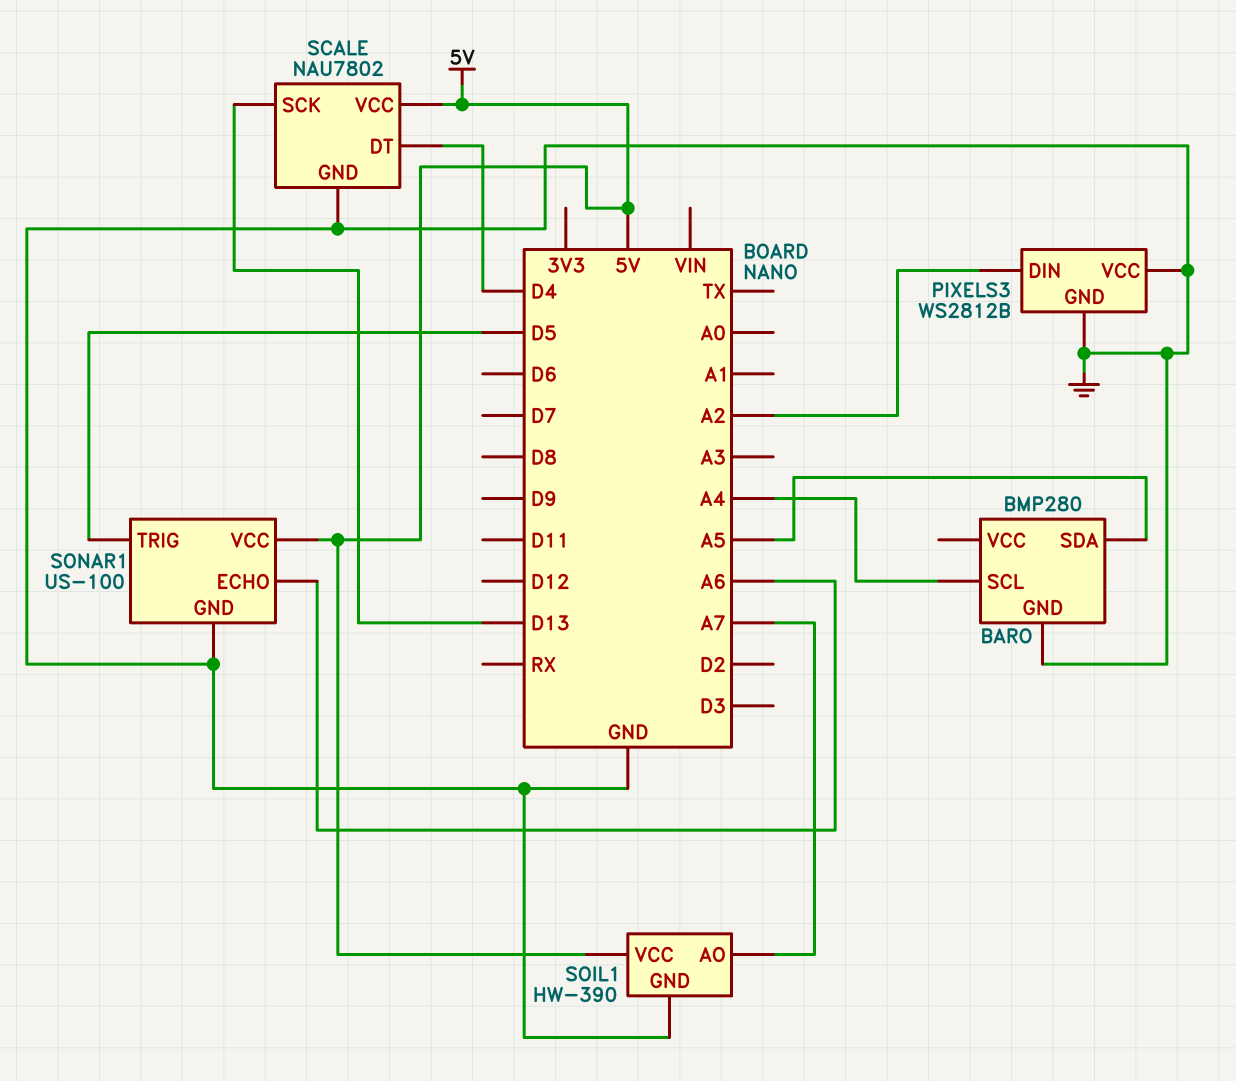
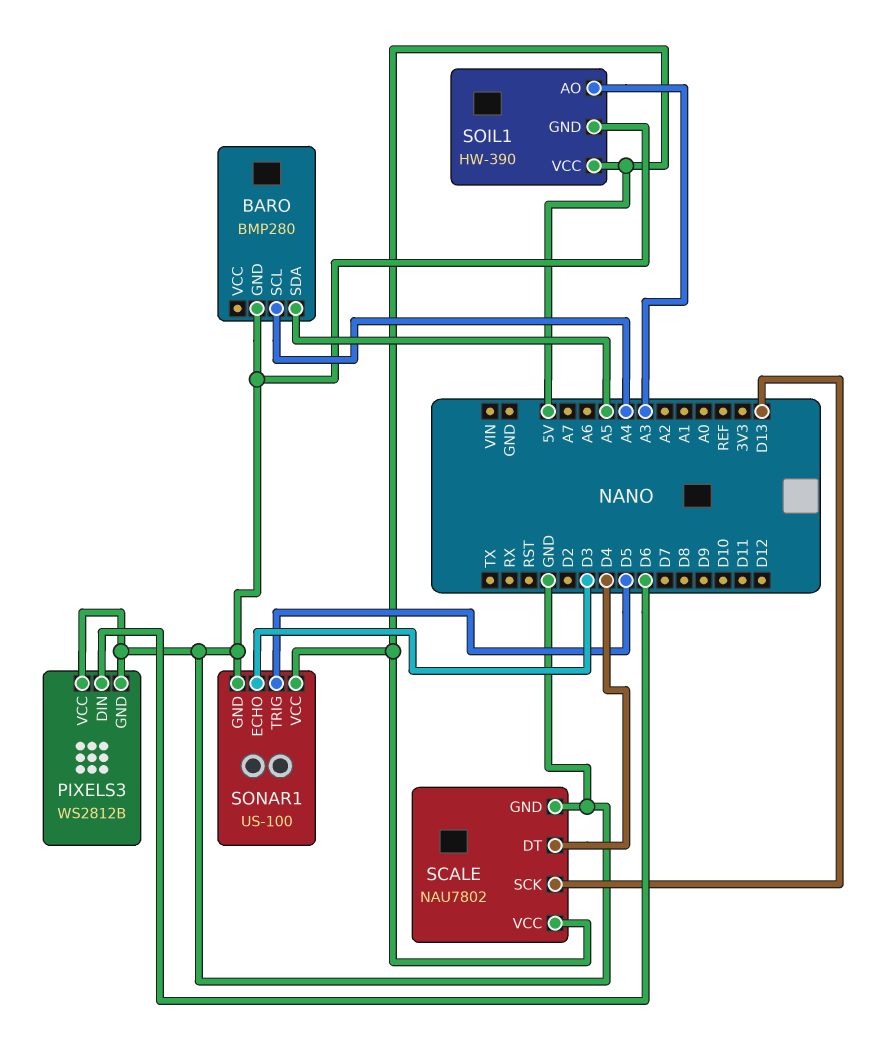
PIXELS3 pin DIN: A2 -> D6
SOIL1 pin AO: A7 -> A3
SONAR1 pin ECHO: A6 -> D3

